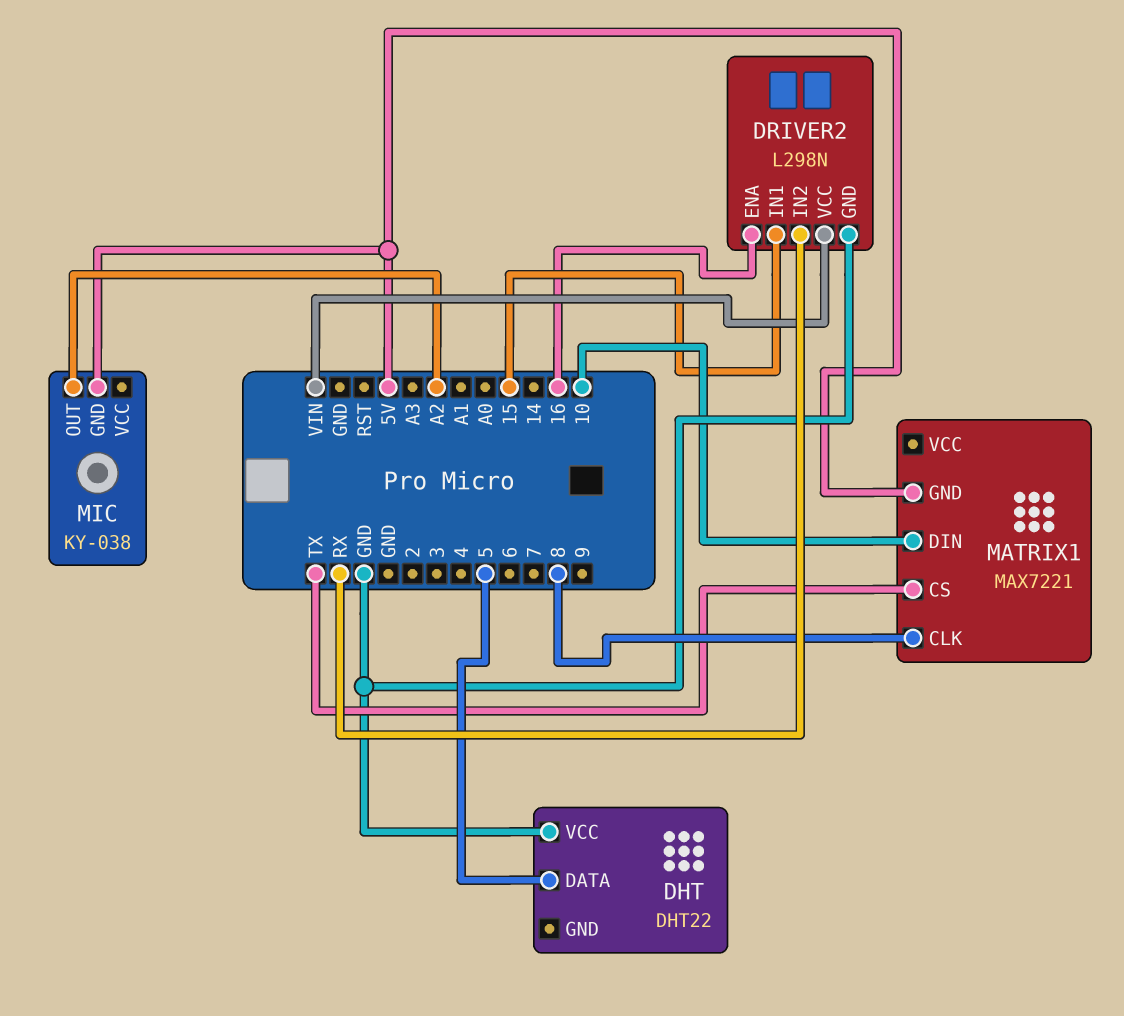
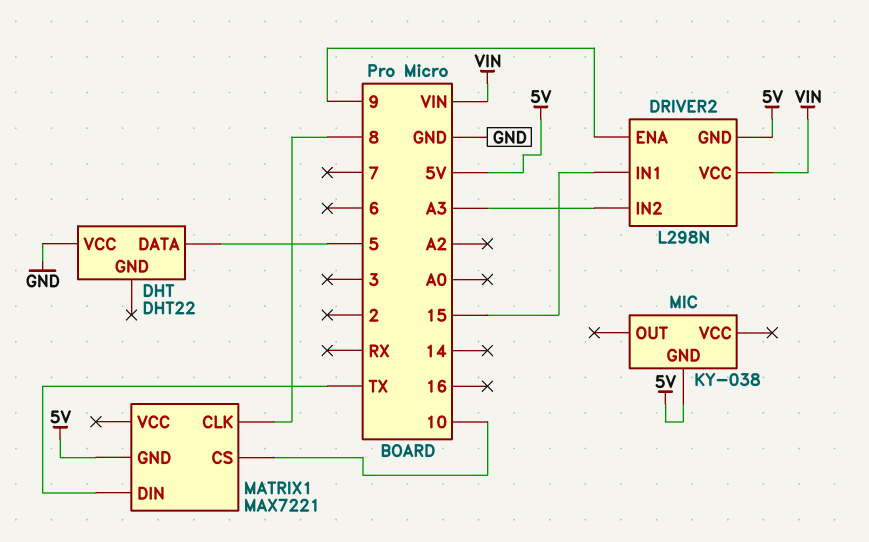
DRIVER2 pin ENA: 16 -> 9
DRIVER2 pin GND: GND -> 5V
DRIVER2 pin IN2: RX -> A3
MATRIX1 pin CS: TX -> 10
MATRIX1 pin DIN: 10 -> TX
MIC pin OUT: A2 -> none

